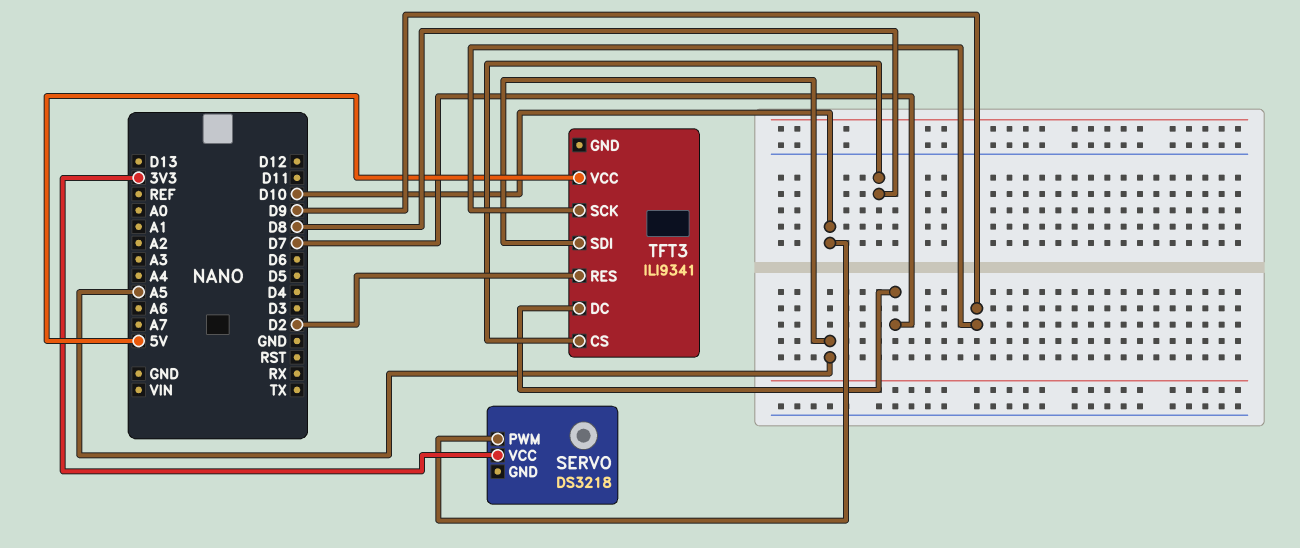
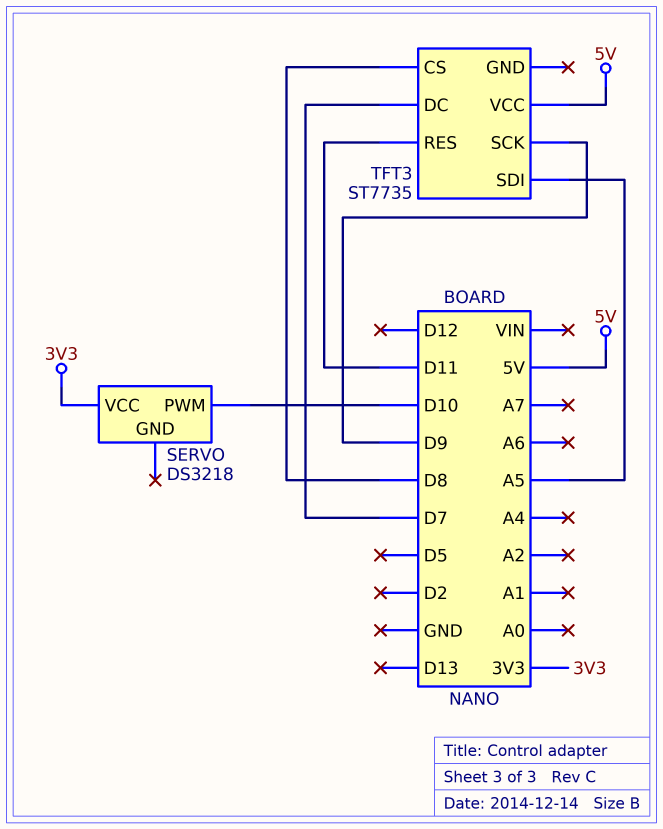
TFT3: ILI9341 -> ST7735
TFT3 pin RES: D2 -> D11

